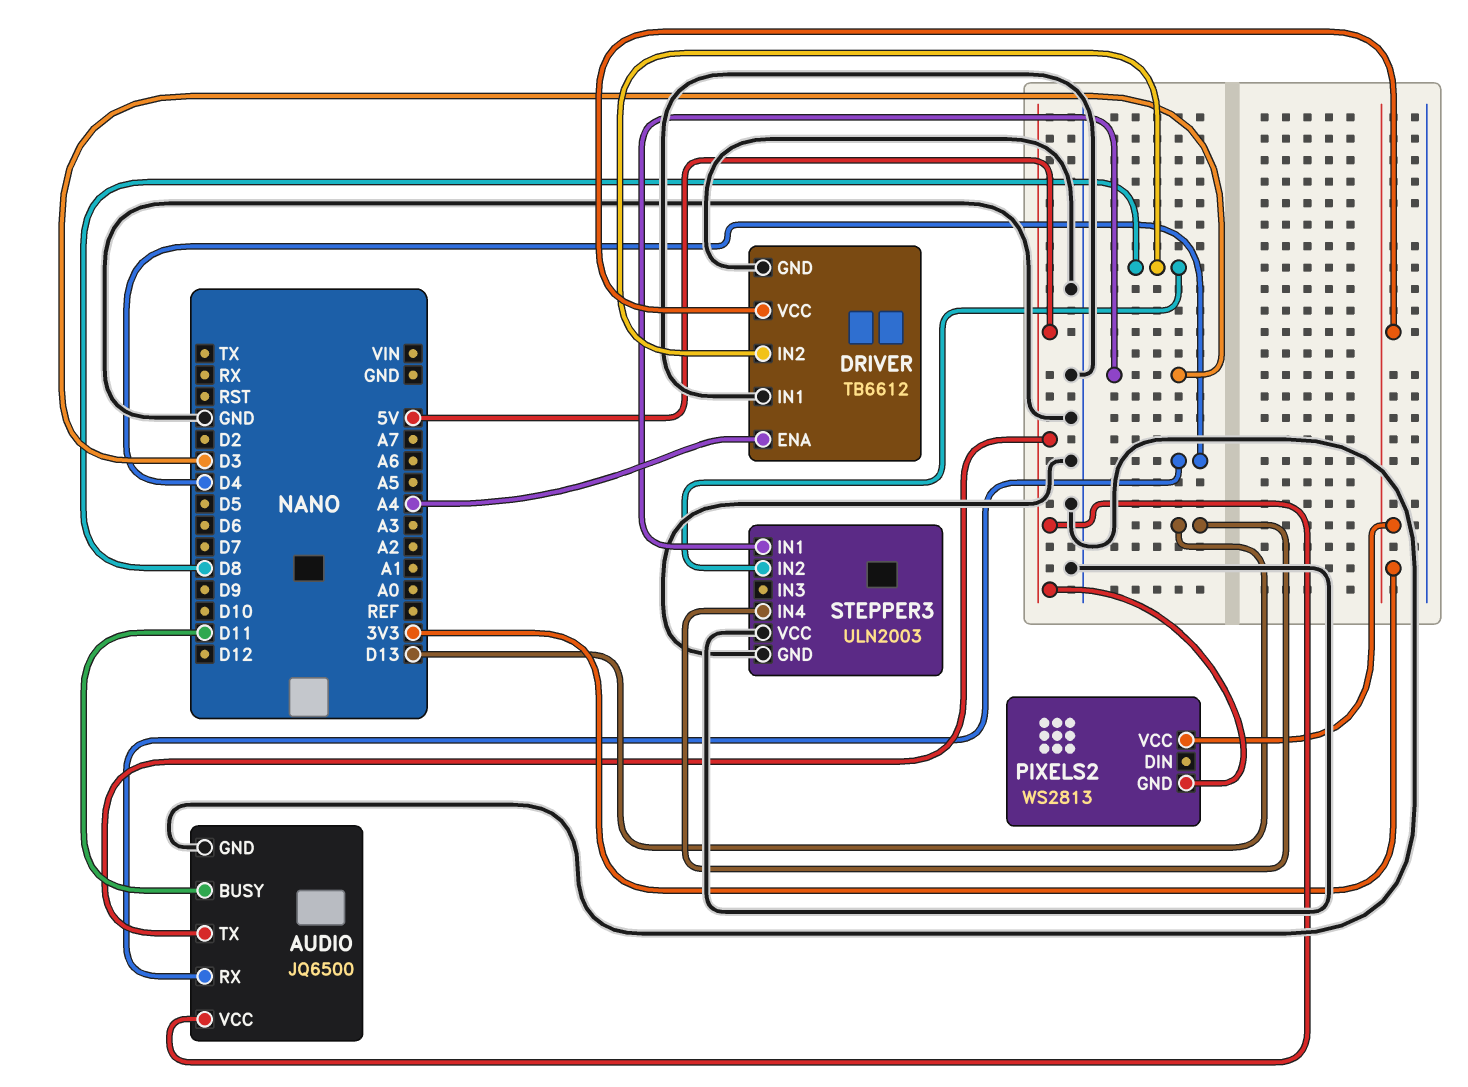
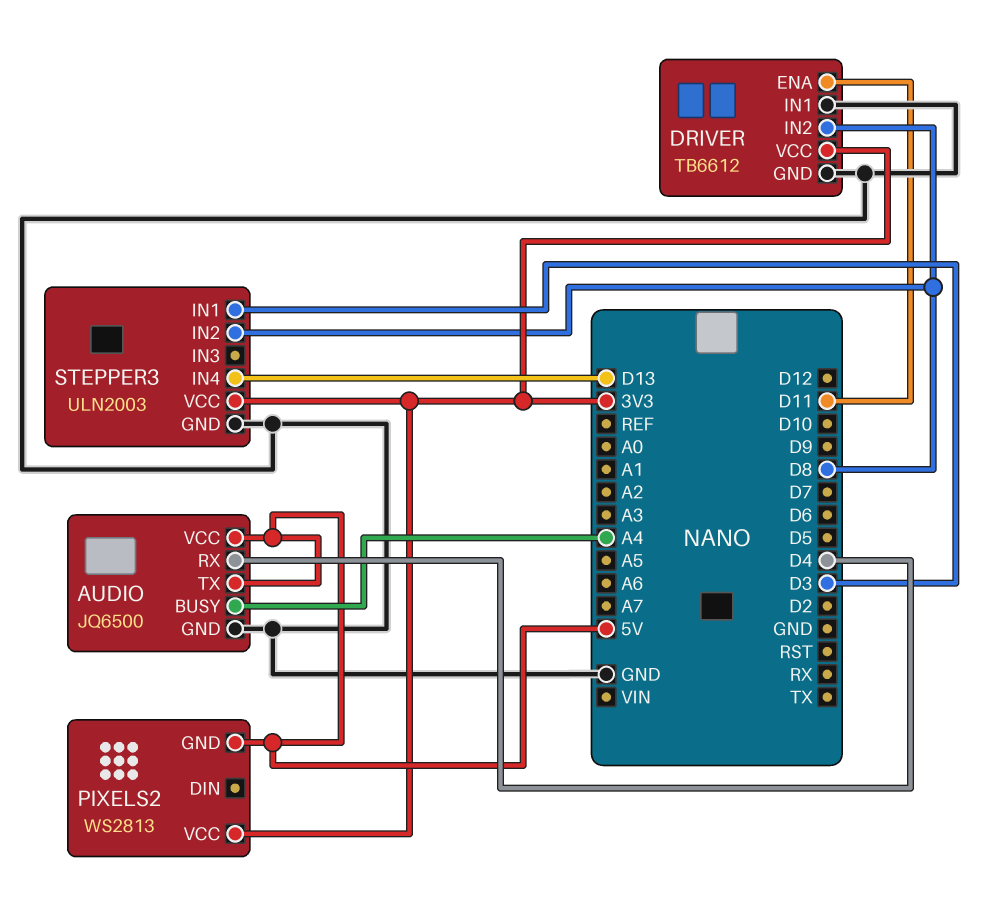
AUDIO pin BUSY: D11 -> A4
DRIVER pin ENA: A4 -> D11
STEPPER3 pin VCC: GND -> 3V3

